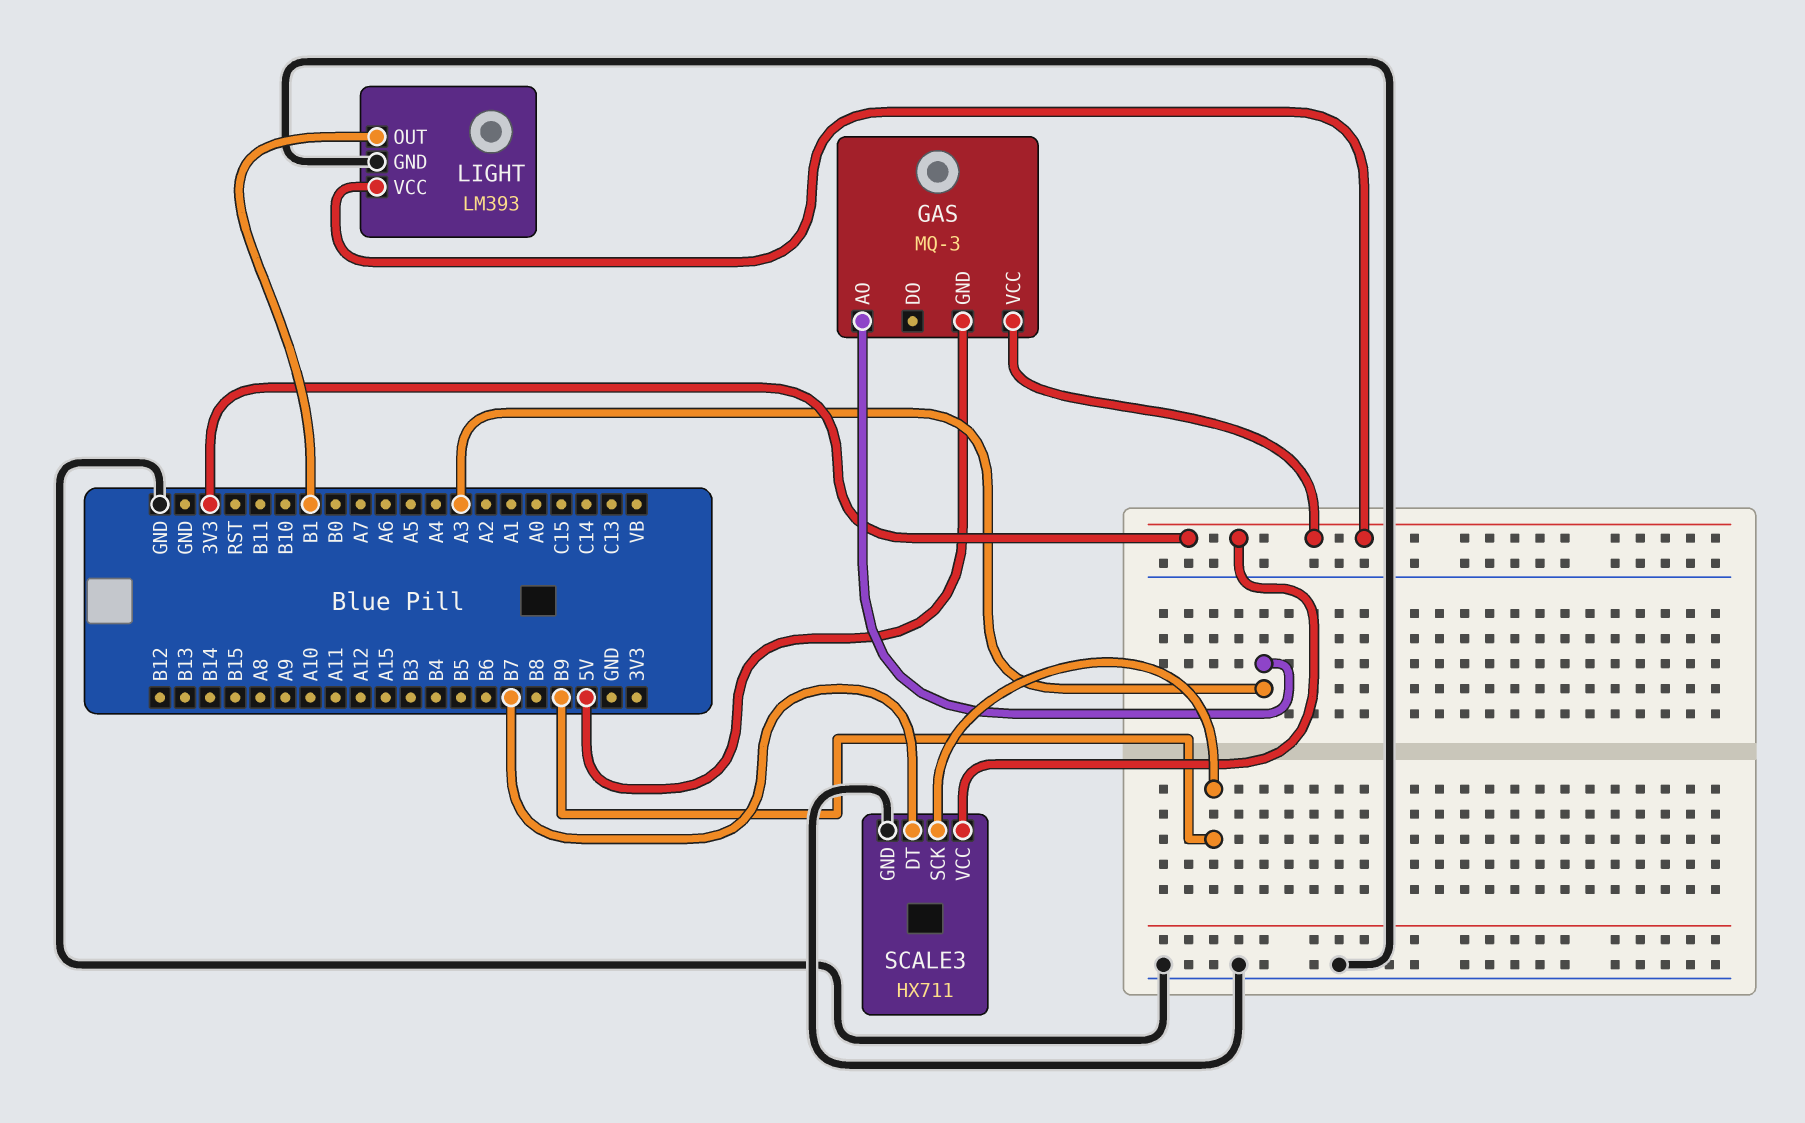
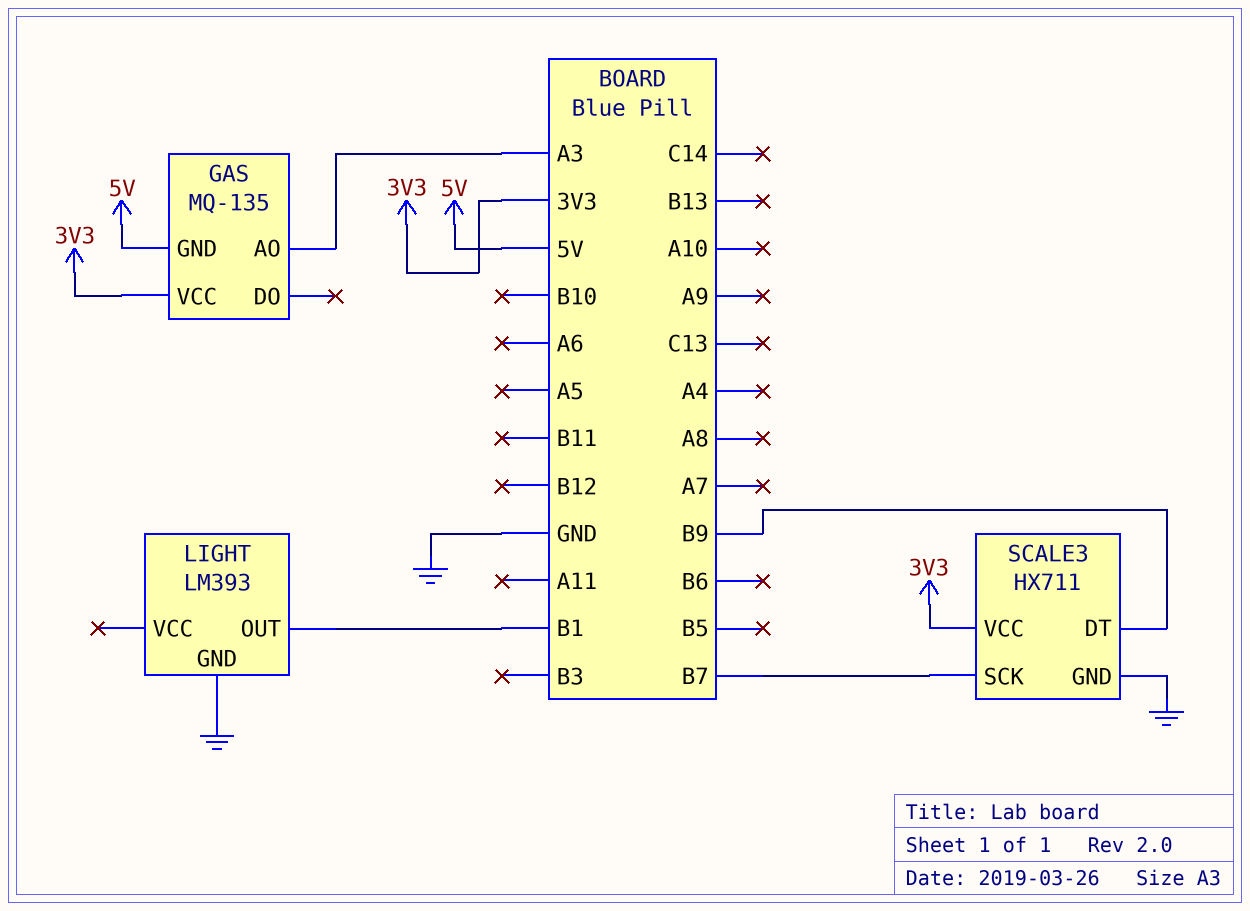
GAS: MQ-3 -> MQ-135
LIGHT pin VCC: 3V3 -> none
SCALE3 pin DT: B7 -> B9
SCALE3 pin SCK: B9 -> B7

